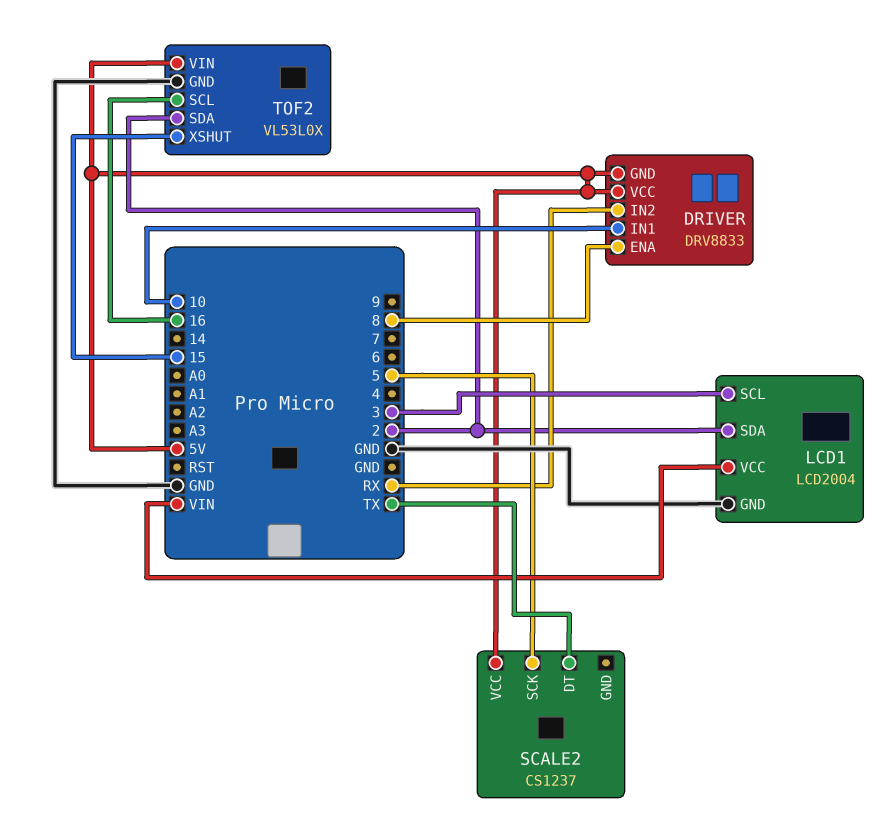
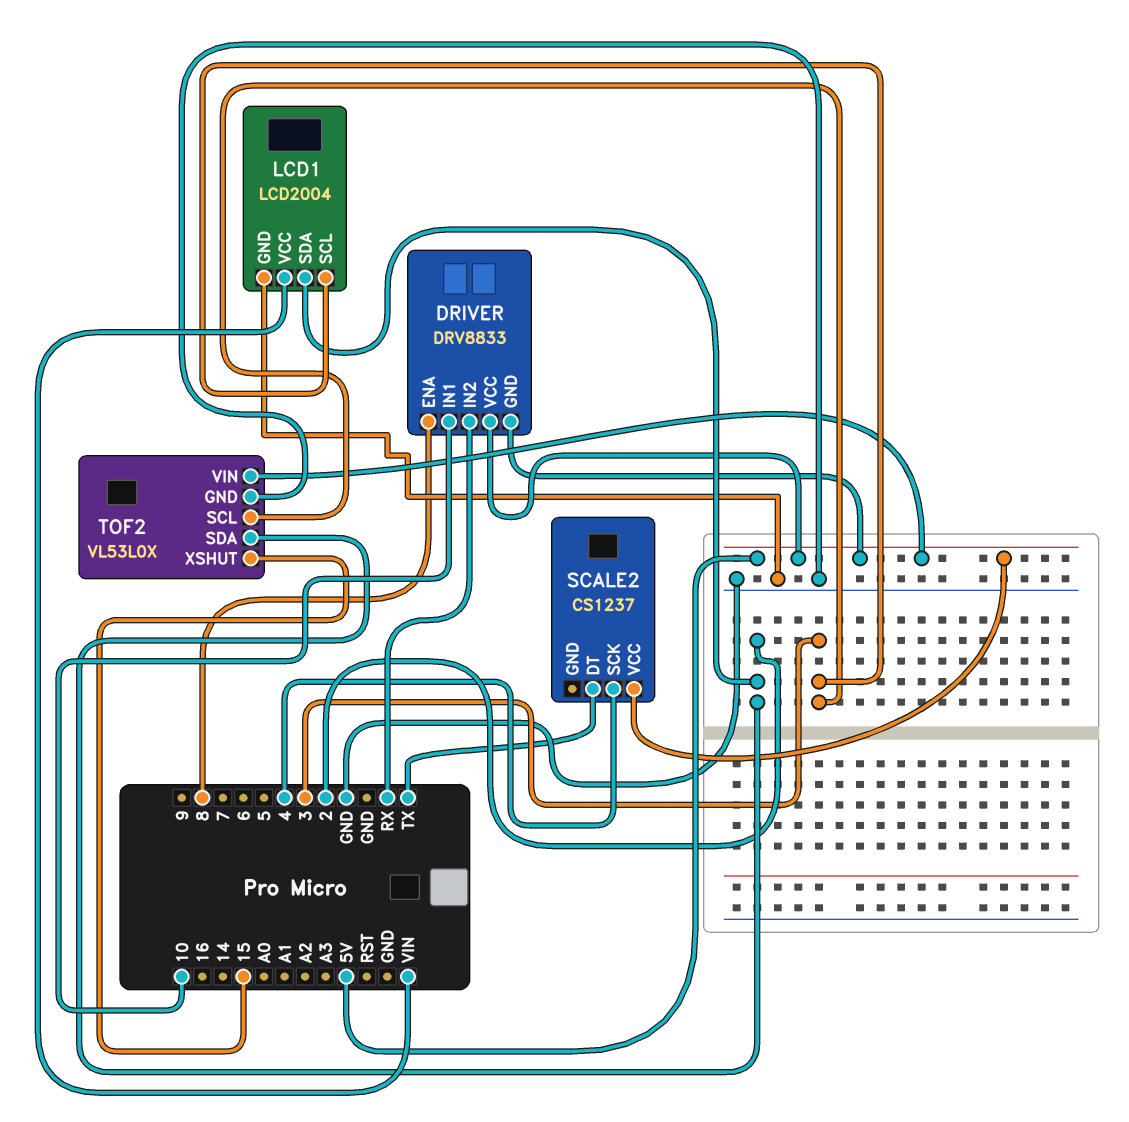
SCALE2 pin SCK: 5 -> 4
TOF2 pin SCL: 16 -> 3

